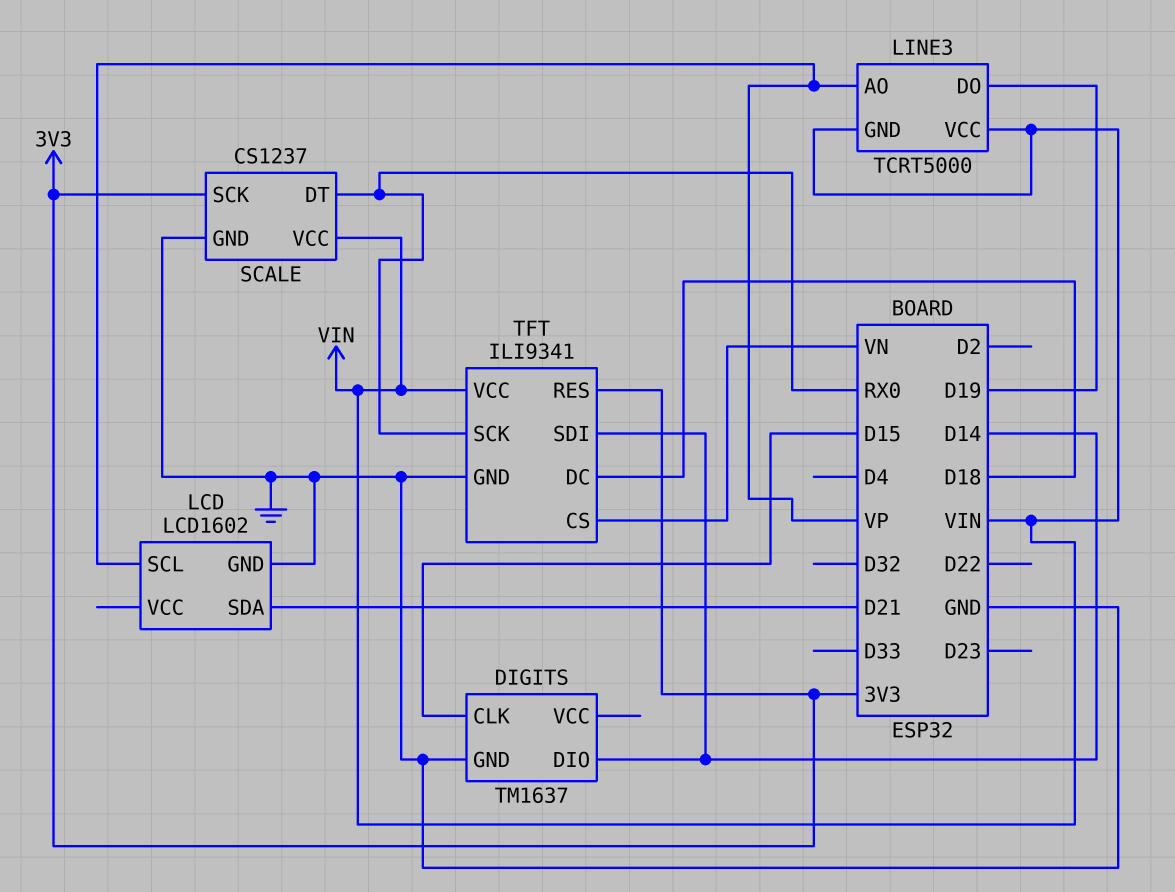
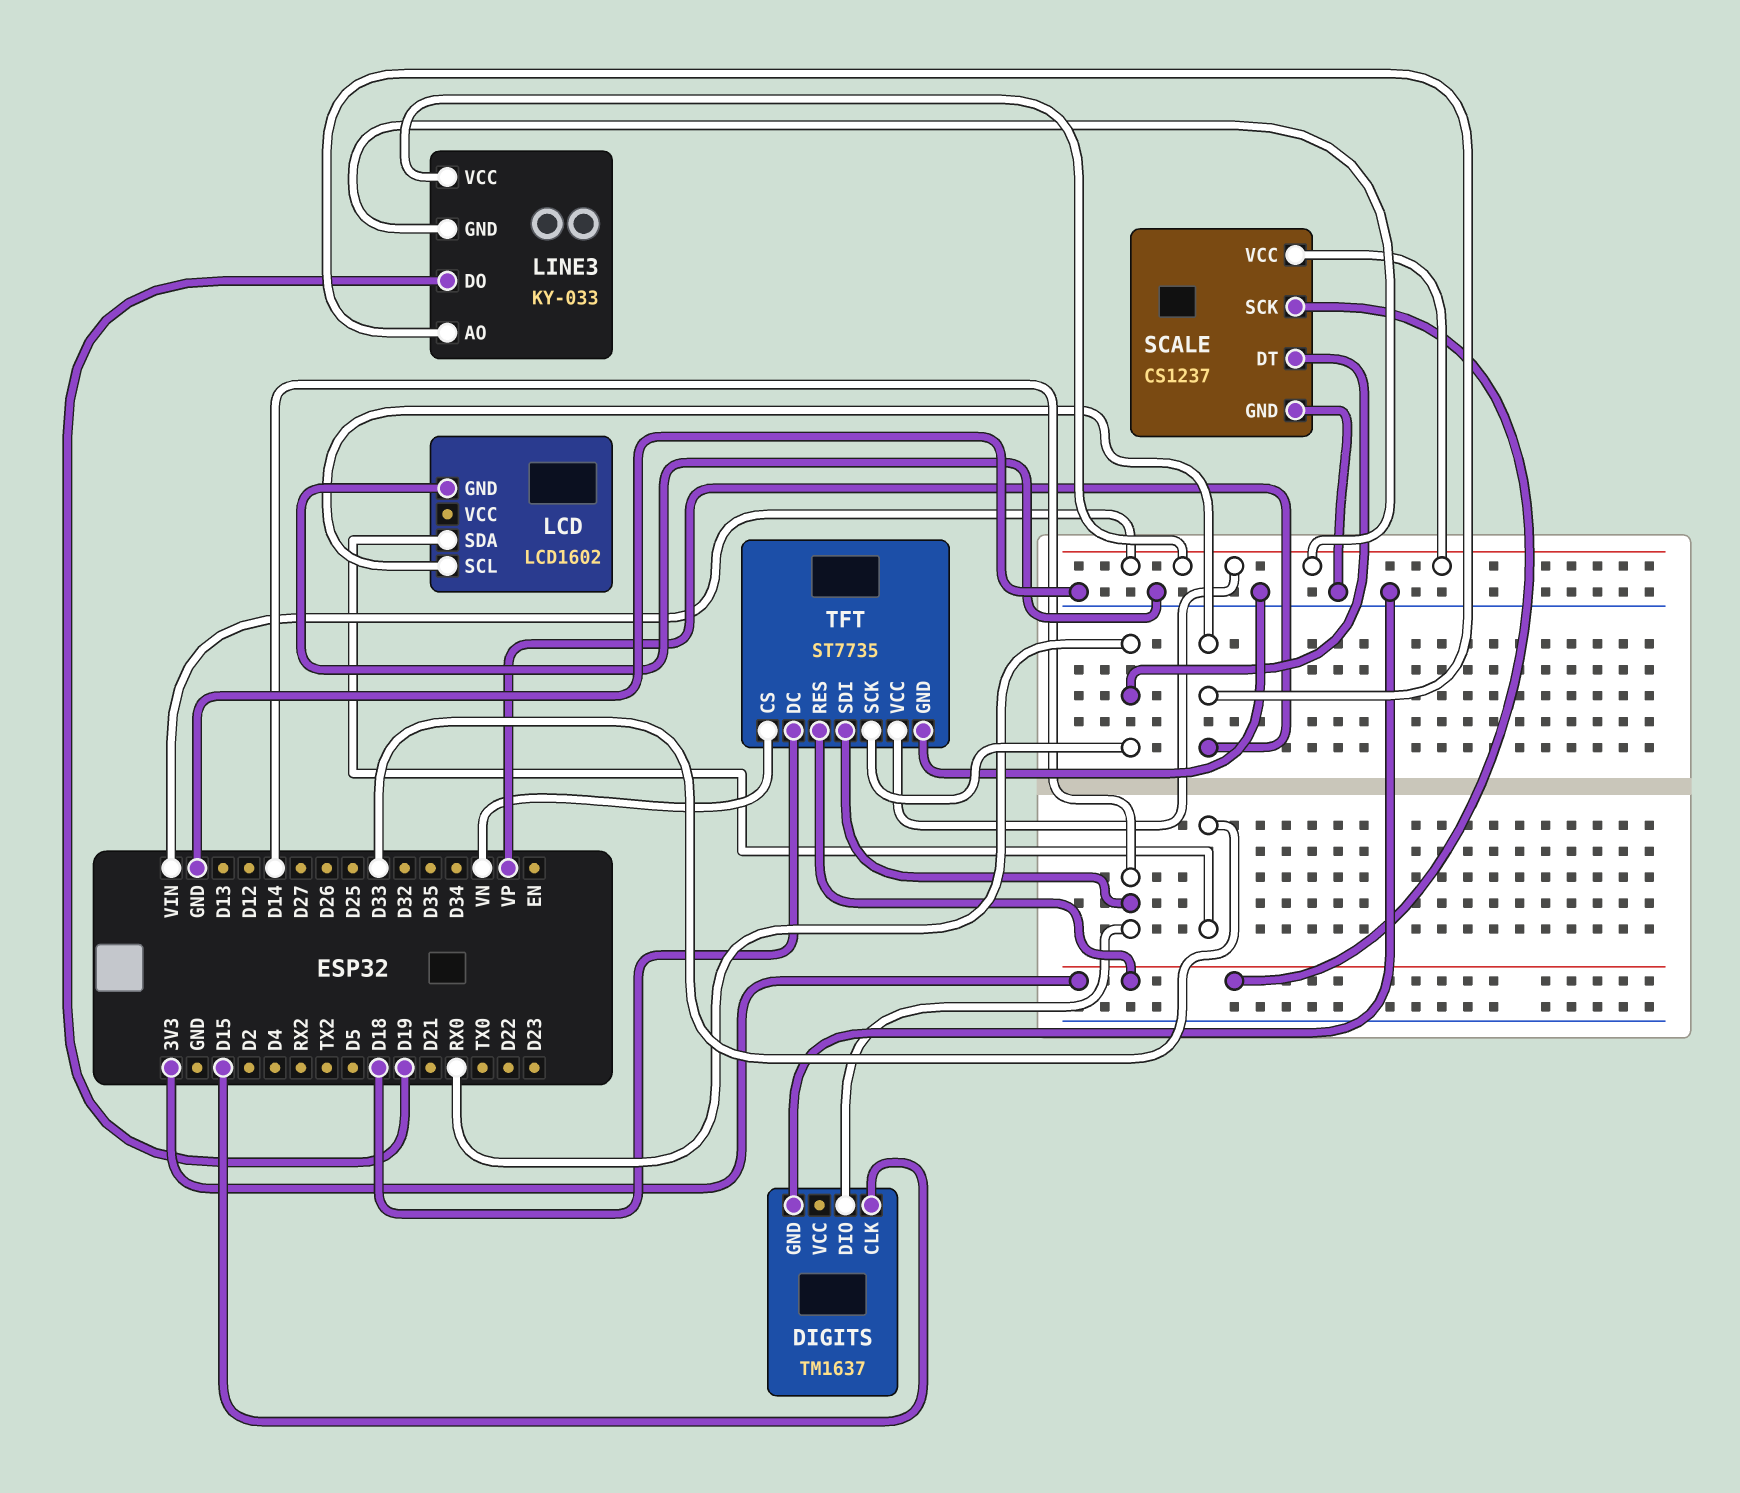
LCD pin SDA: D21 -> D33
LINE3: TCRT5000 -> KY-033
TFT: ILI9341 -> ST7735

